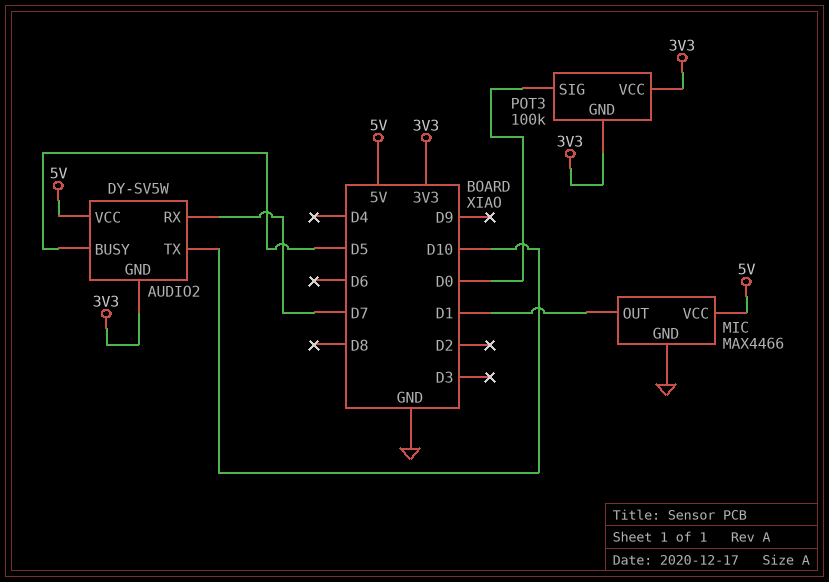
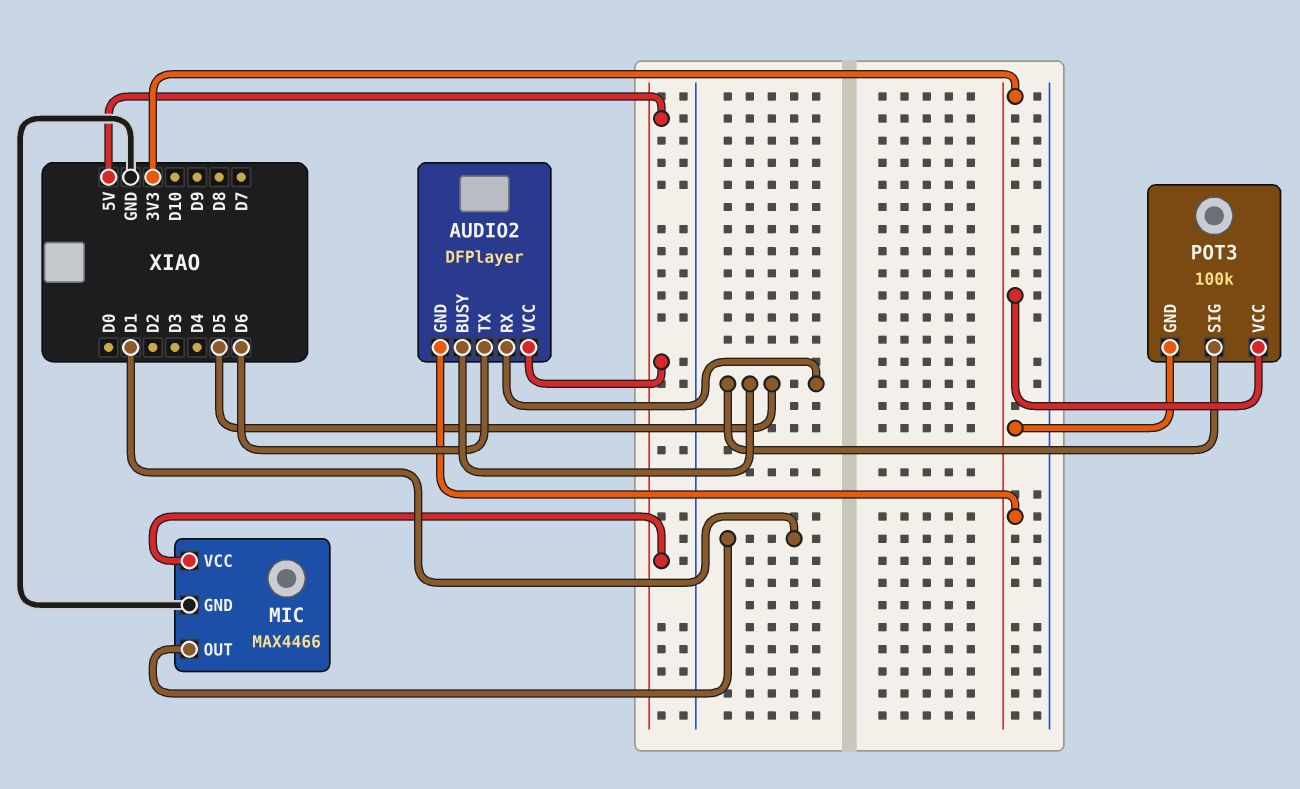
AUDIO2: DY-SV5W -> DFPlayer
AUDIO2 pin RX: D7 -> D5
AUDIO2 pin TX: D10 -> D6
POT3 pin SIG: D0 -> D5

